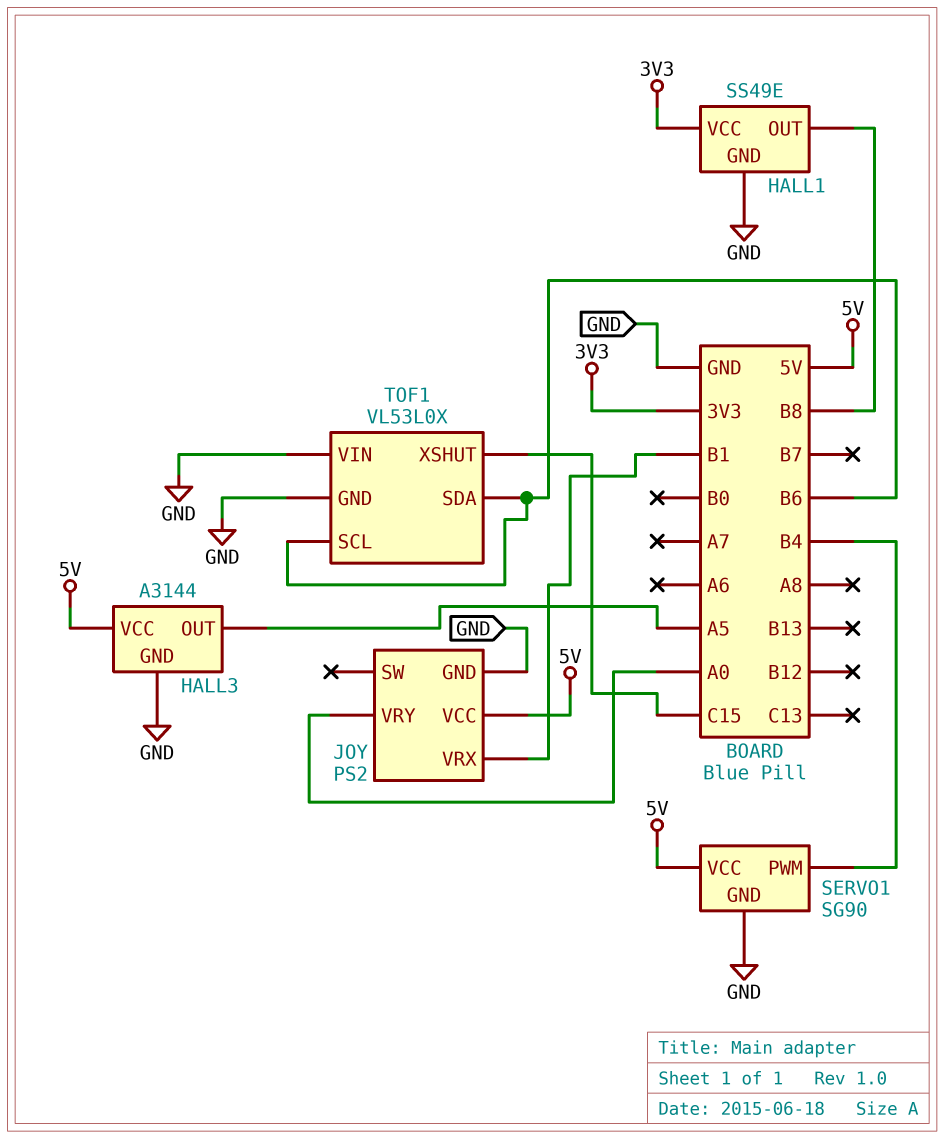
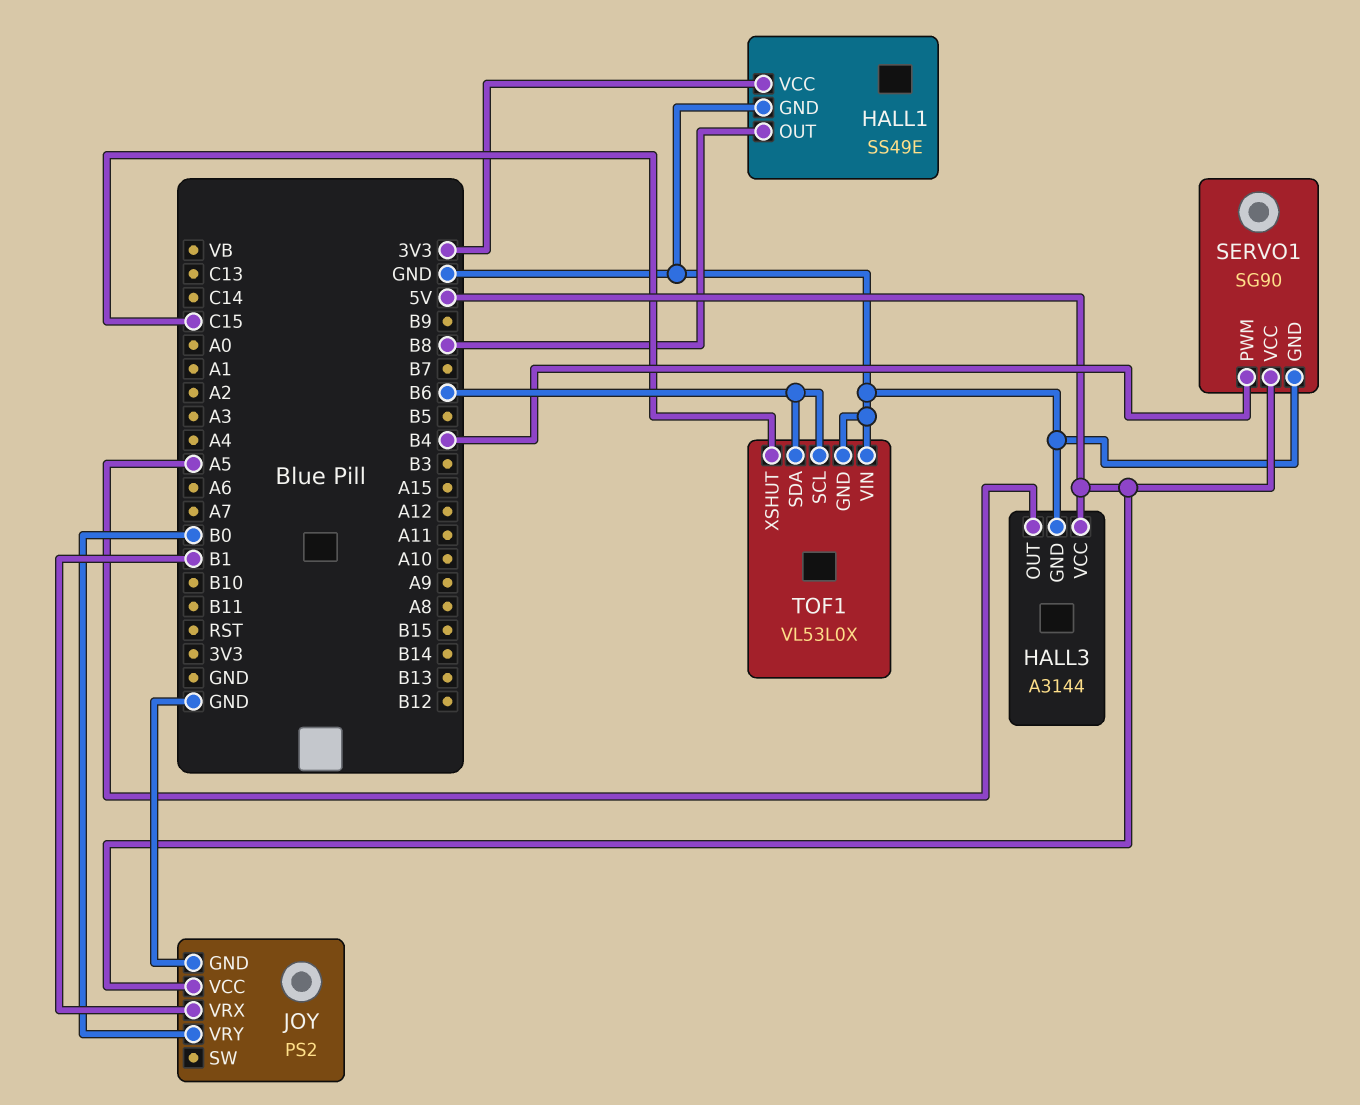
JOY pin VRY: A0 -> B0

